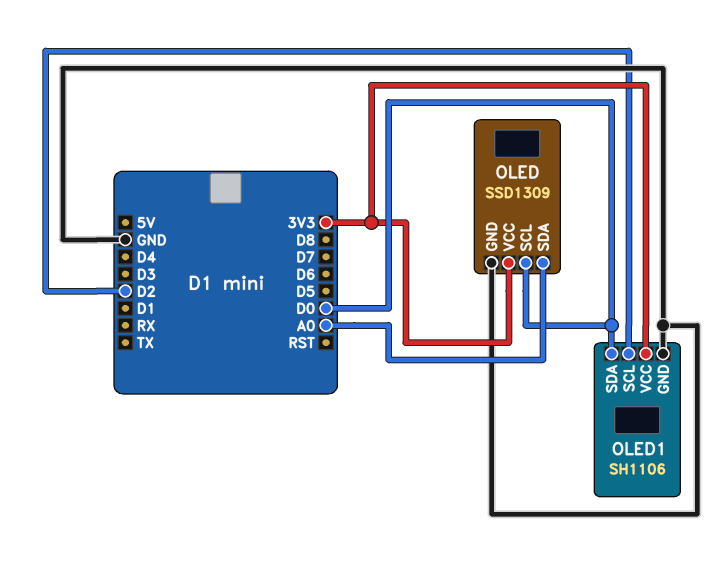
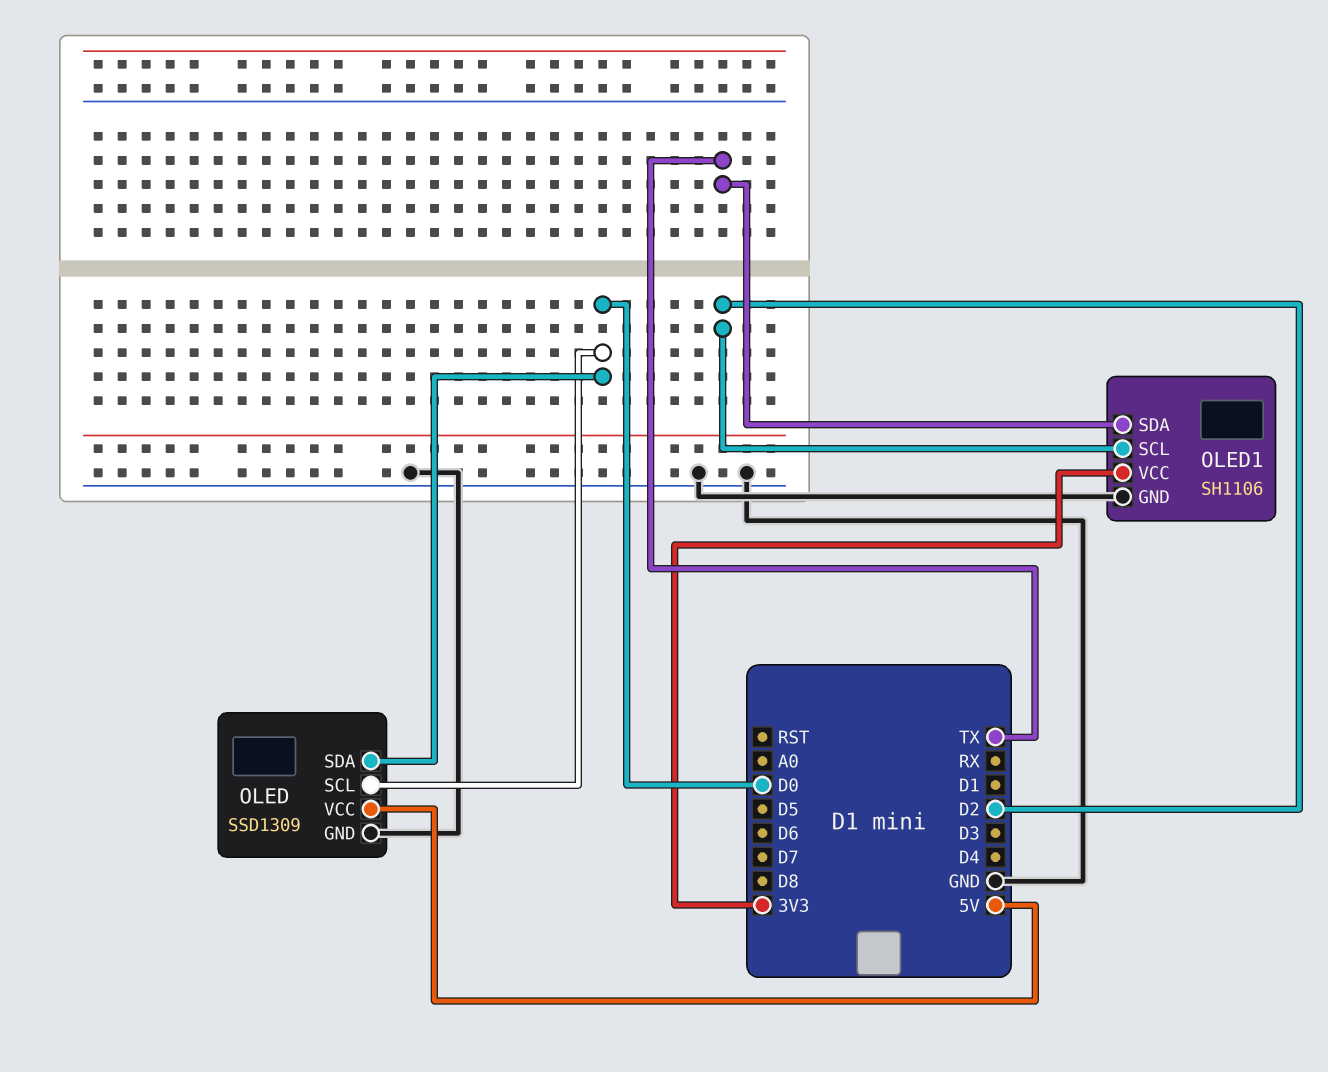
OLED pin SDA: A0 -> D0
OLED pin VCC: 3V3 -> 5V
OLED1 pin SDA: D0 -> TX

